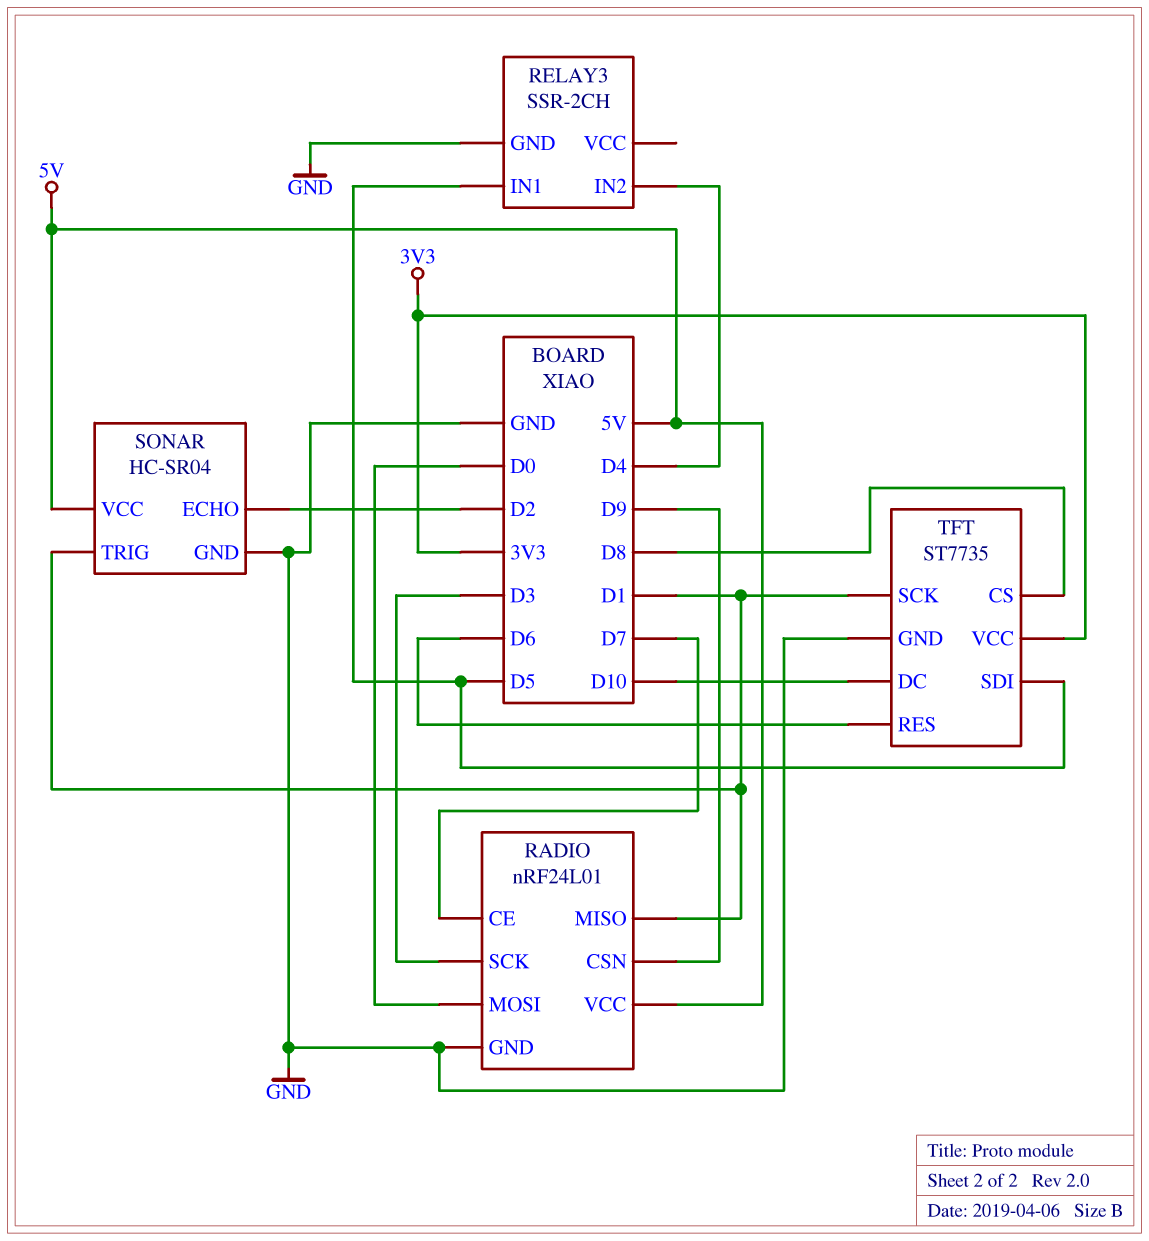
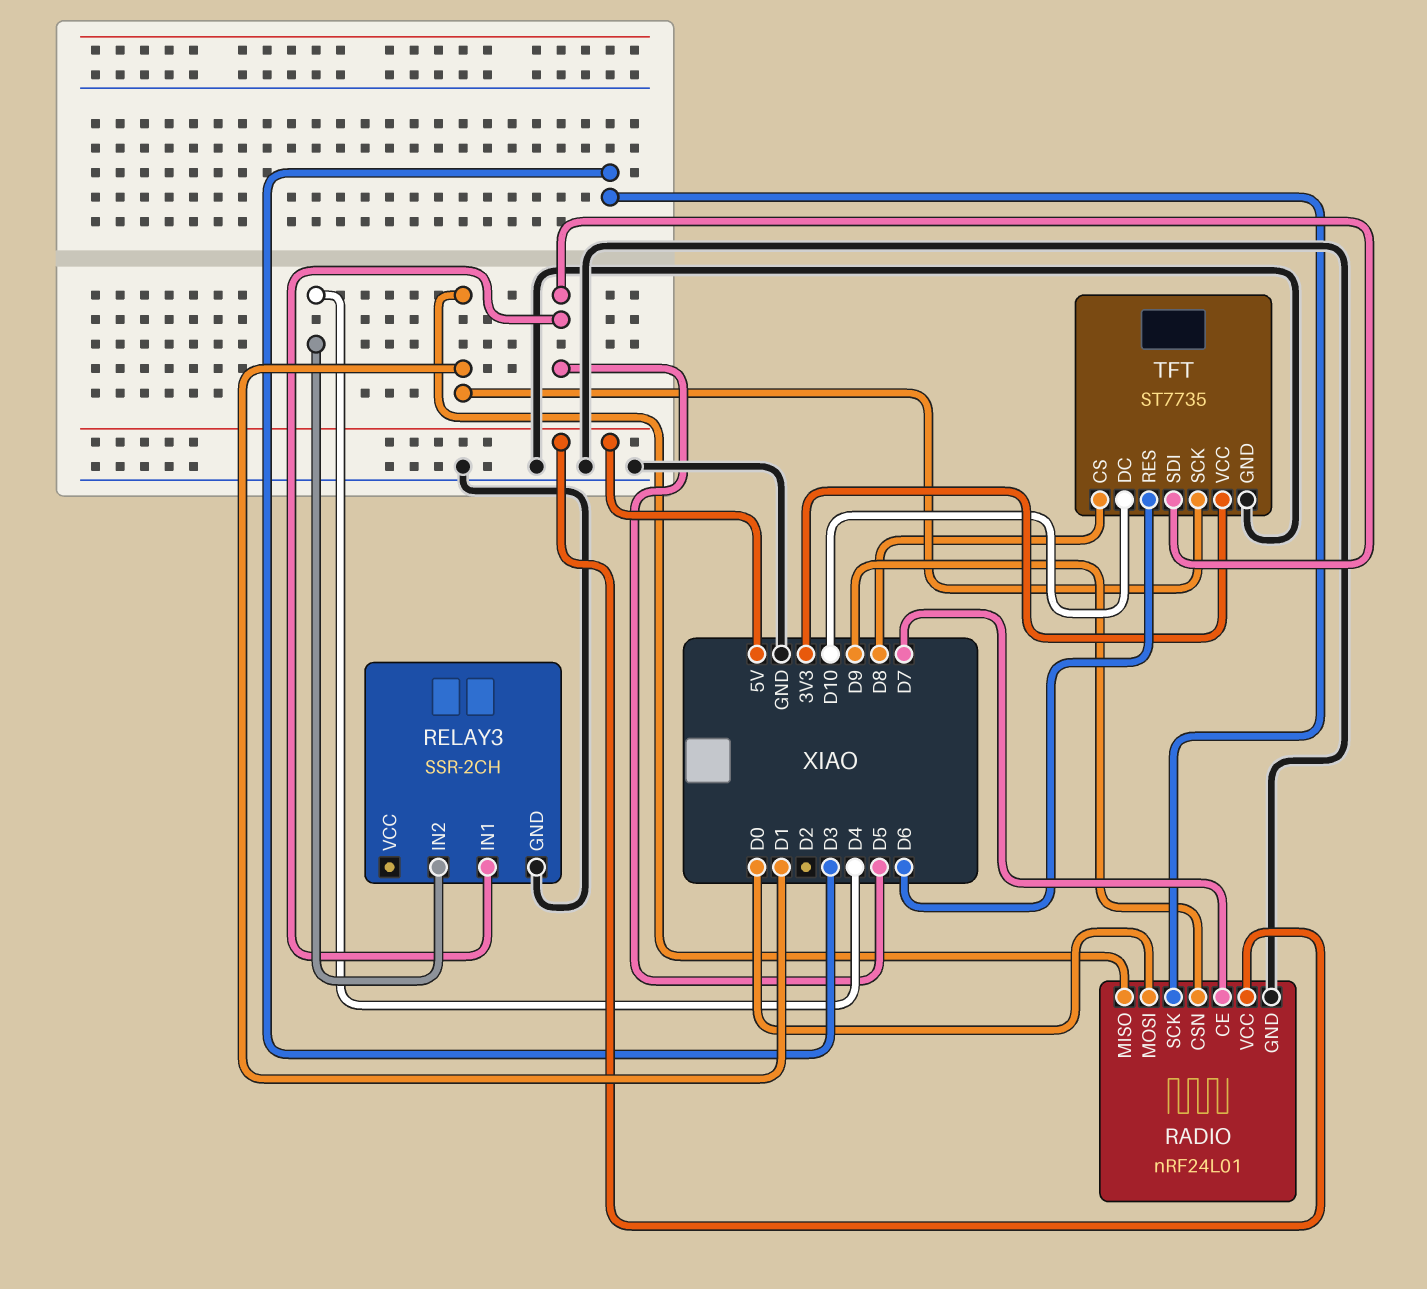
SONAR: HC-SR04 -> none
SONAR pin ECHO: D2 -> none
SONAR pin GND: GND -> none
SONAR pin TRIG: D1 -> none
SONAR pin VCC: 5V -> none

